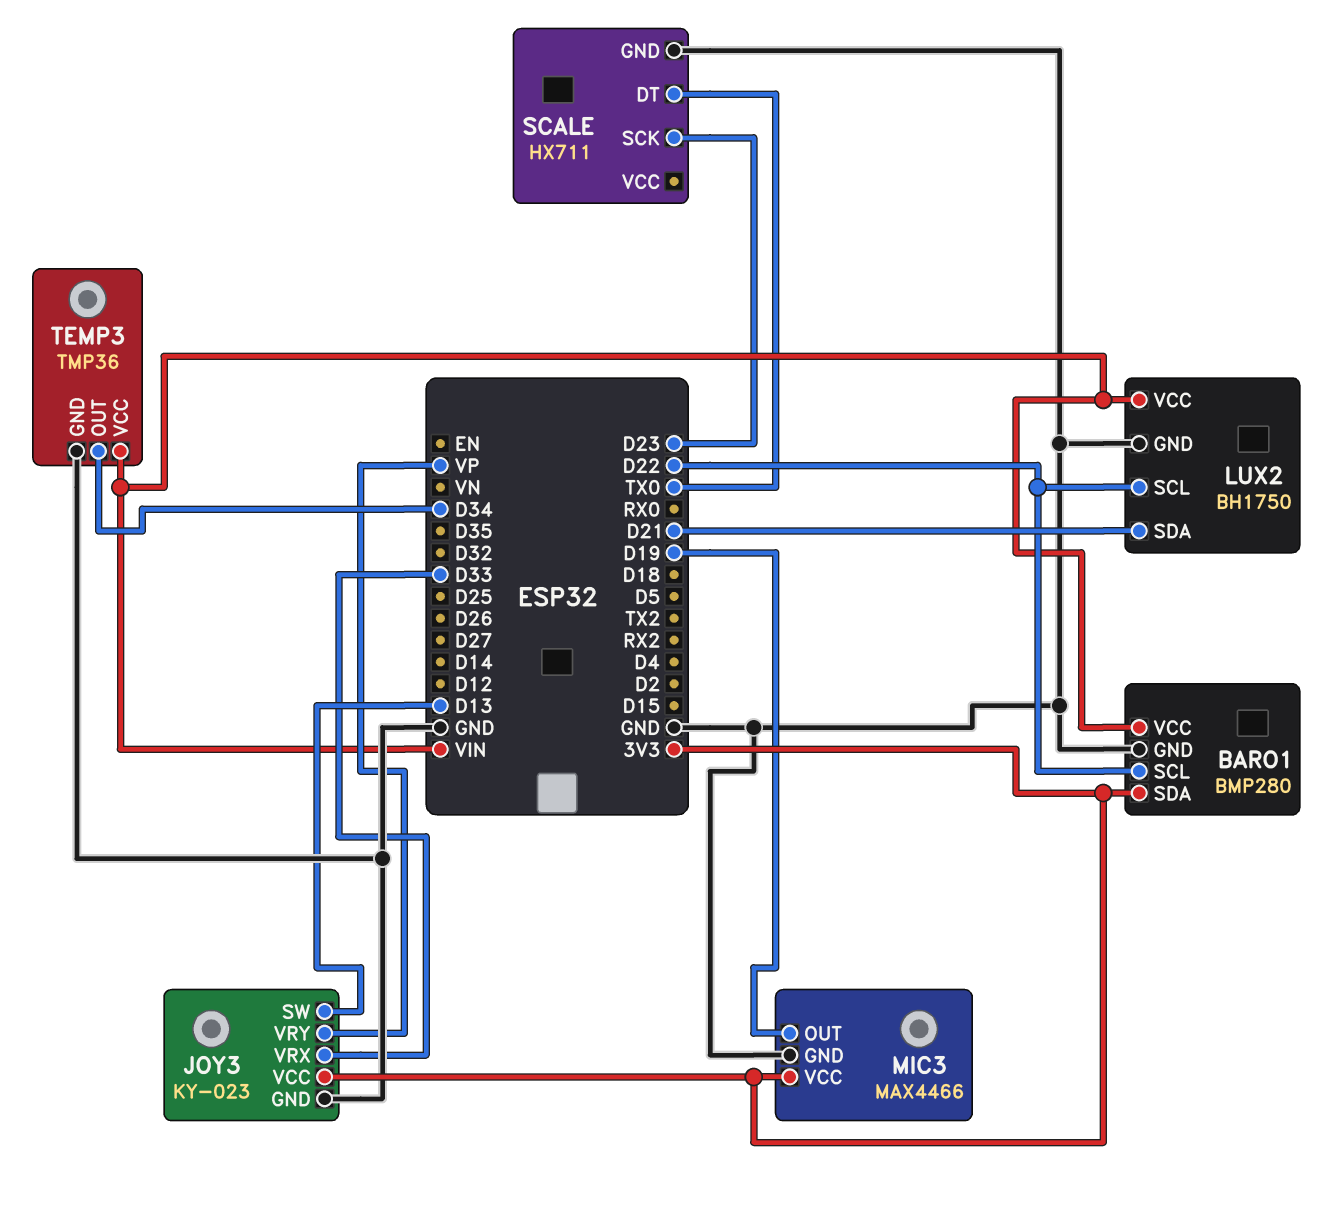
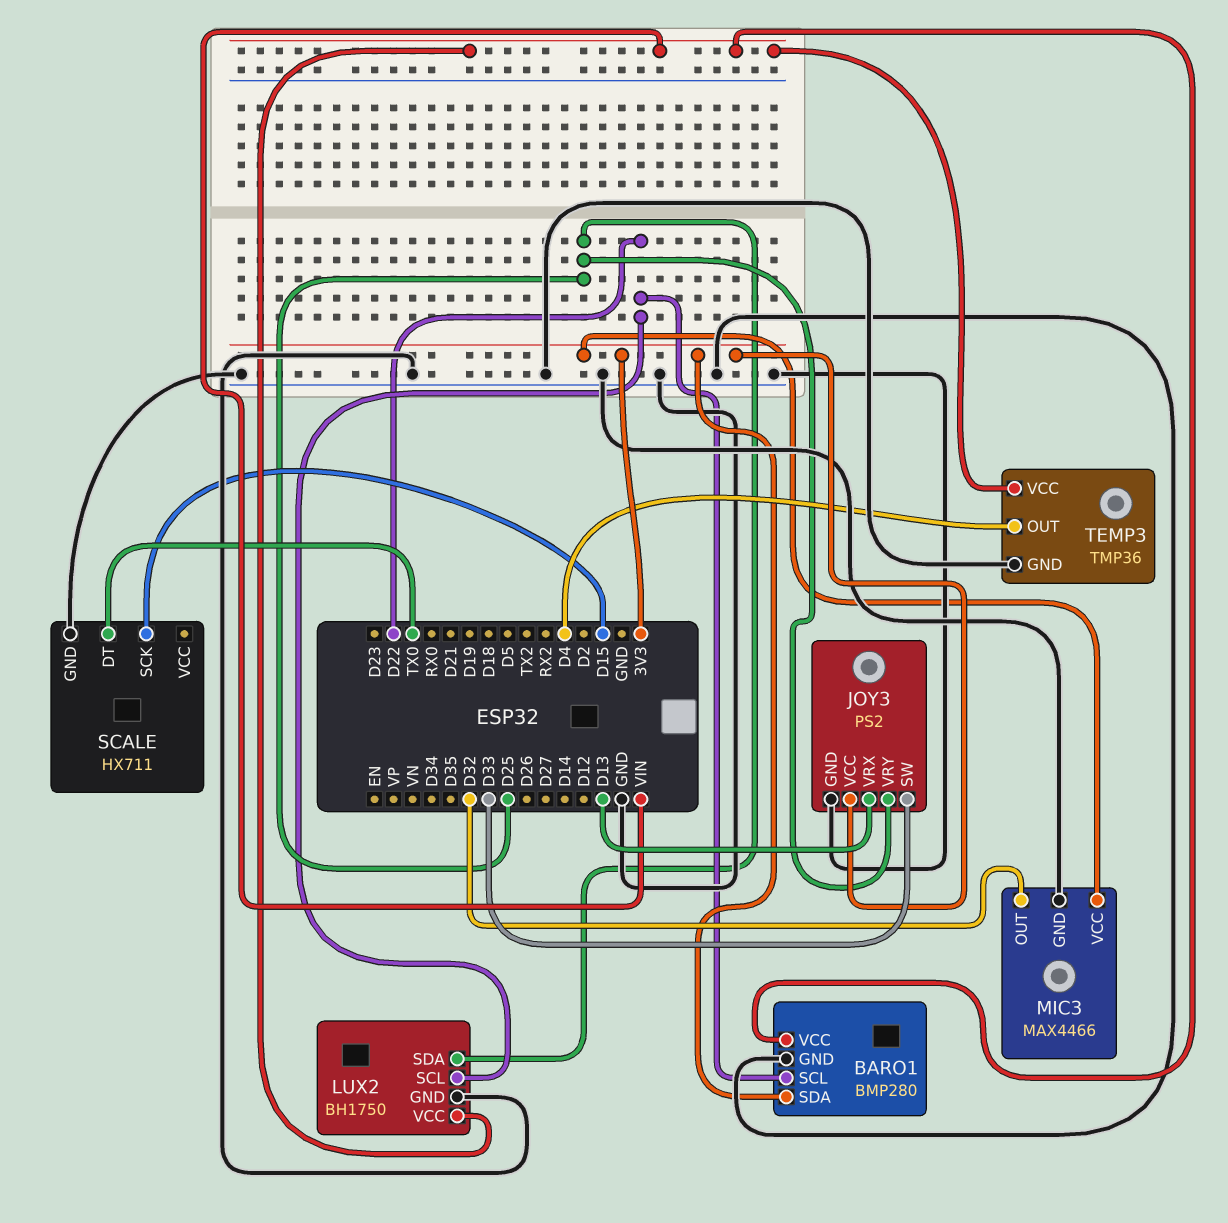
JOY3: KY-023 -> PS2
JOY3 pin SW: D13 -> D33
JOY3 pin VRX: D33 -> D13
JOY3 pin VRY: VP -> D25
LUX2 pin SDA: D21 -> D25
MIC3 pin OUT: D19 -> D32
SCALE pin SCK: D23 -> D15
TEMP3 pin OUT: D34 -> D4

